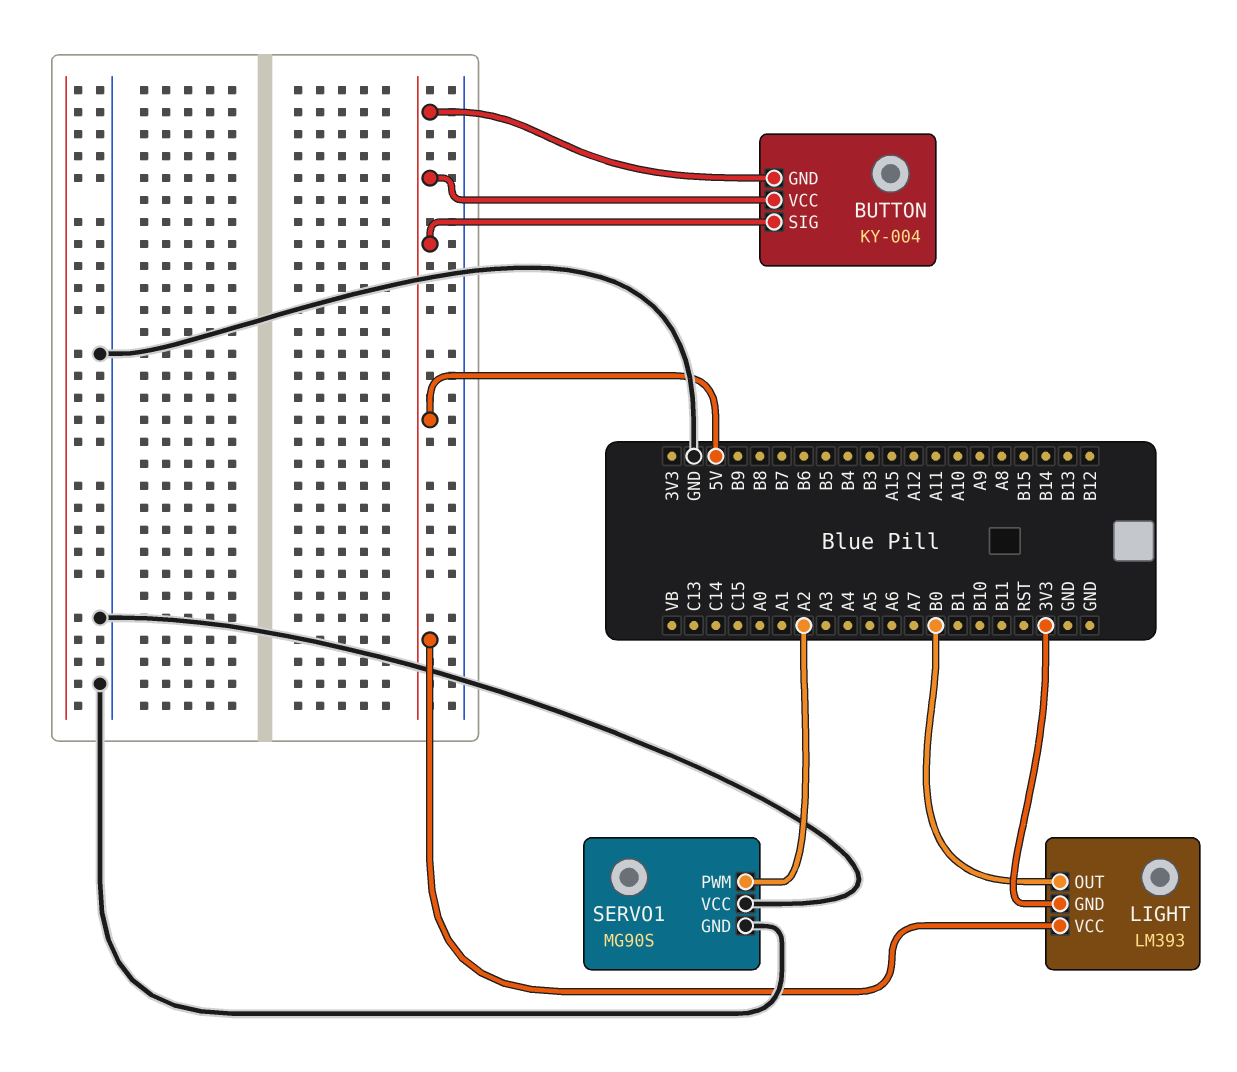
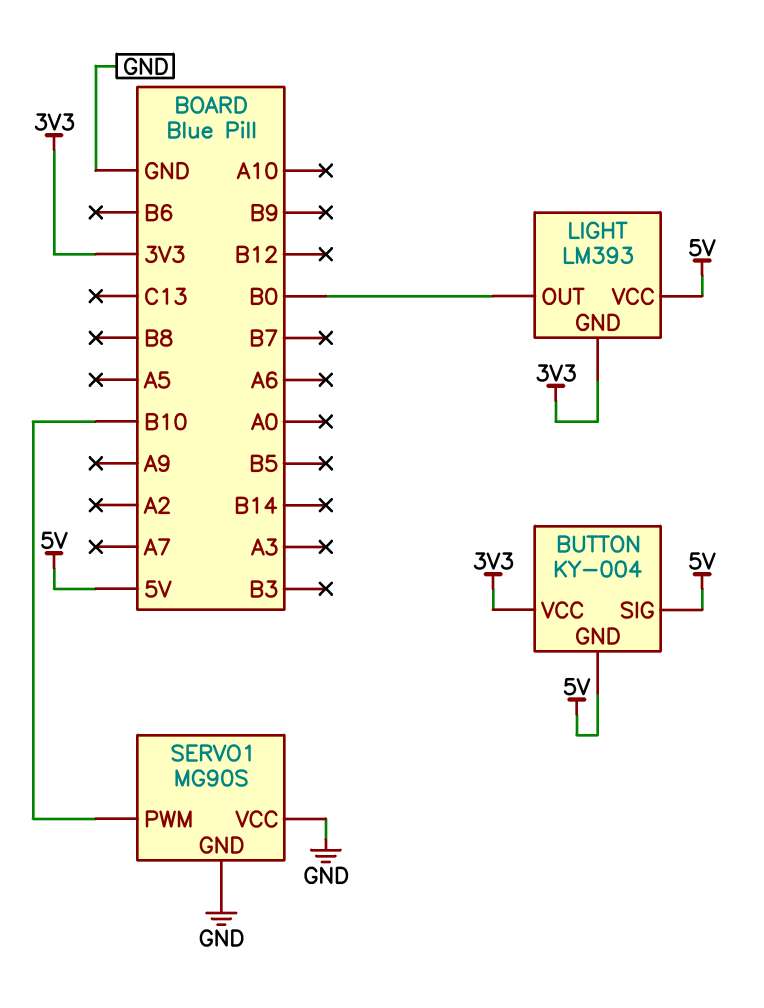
BUTTON pin VCC: 5V -> 3V3
SERVO1 pin PWM: A2 -> B10

